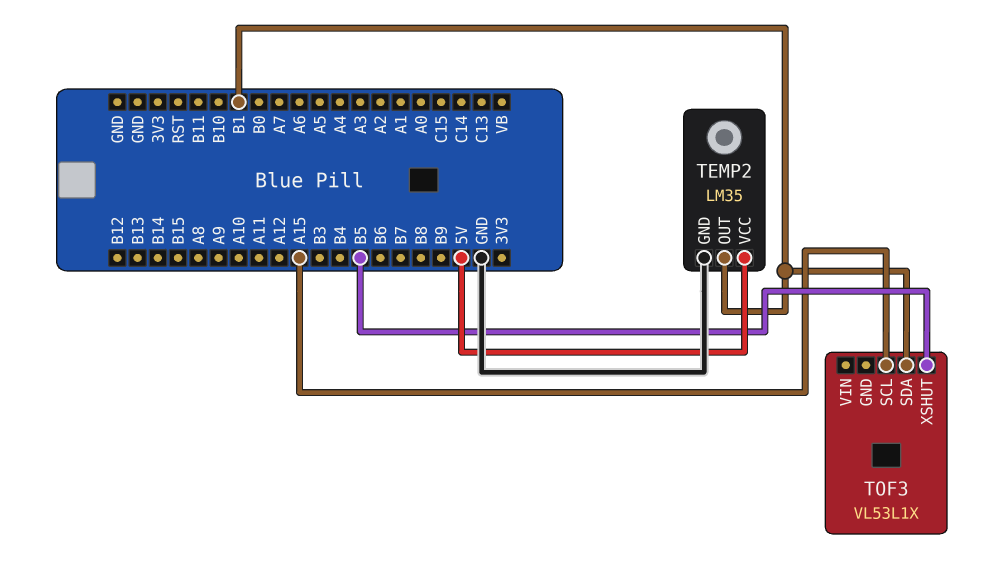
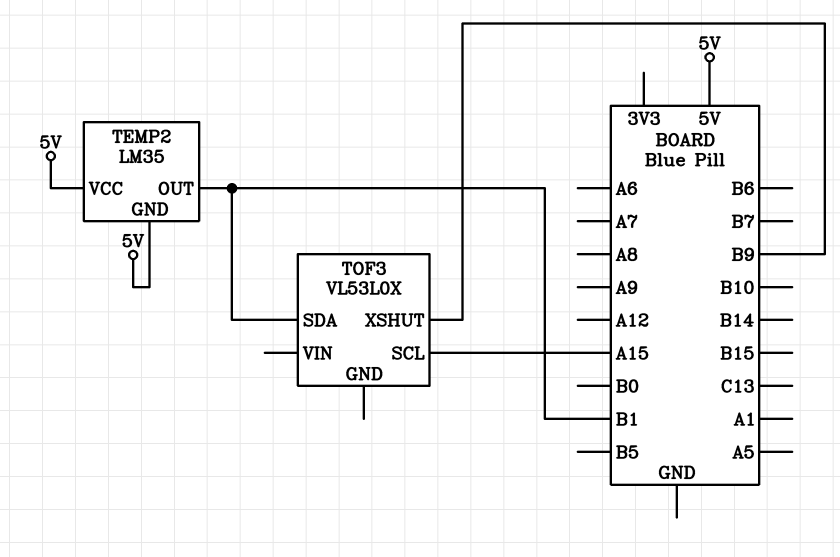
TEMP2 pin GND: GND -> 5V
TOF3: VL53L1X -> VL53L0X
TOF3 pin XSHUT: B5 -> B9

